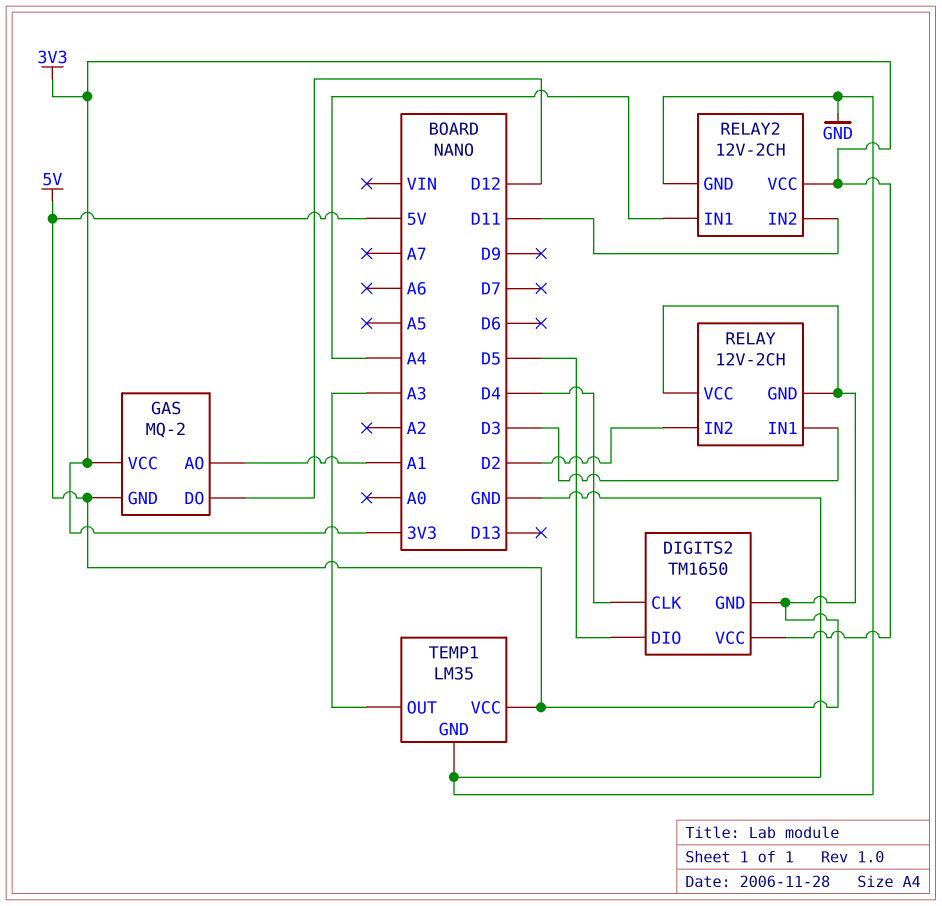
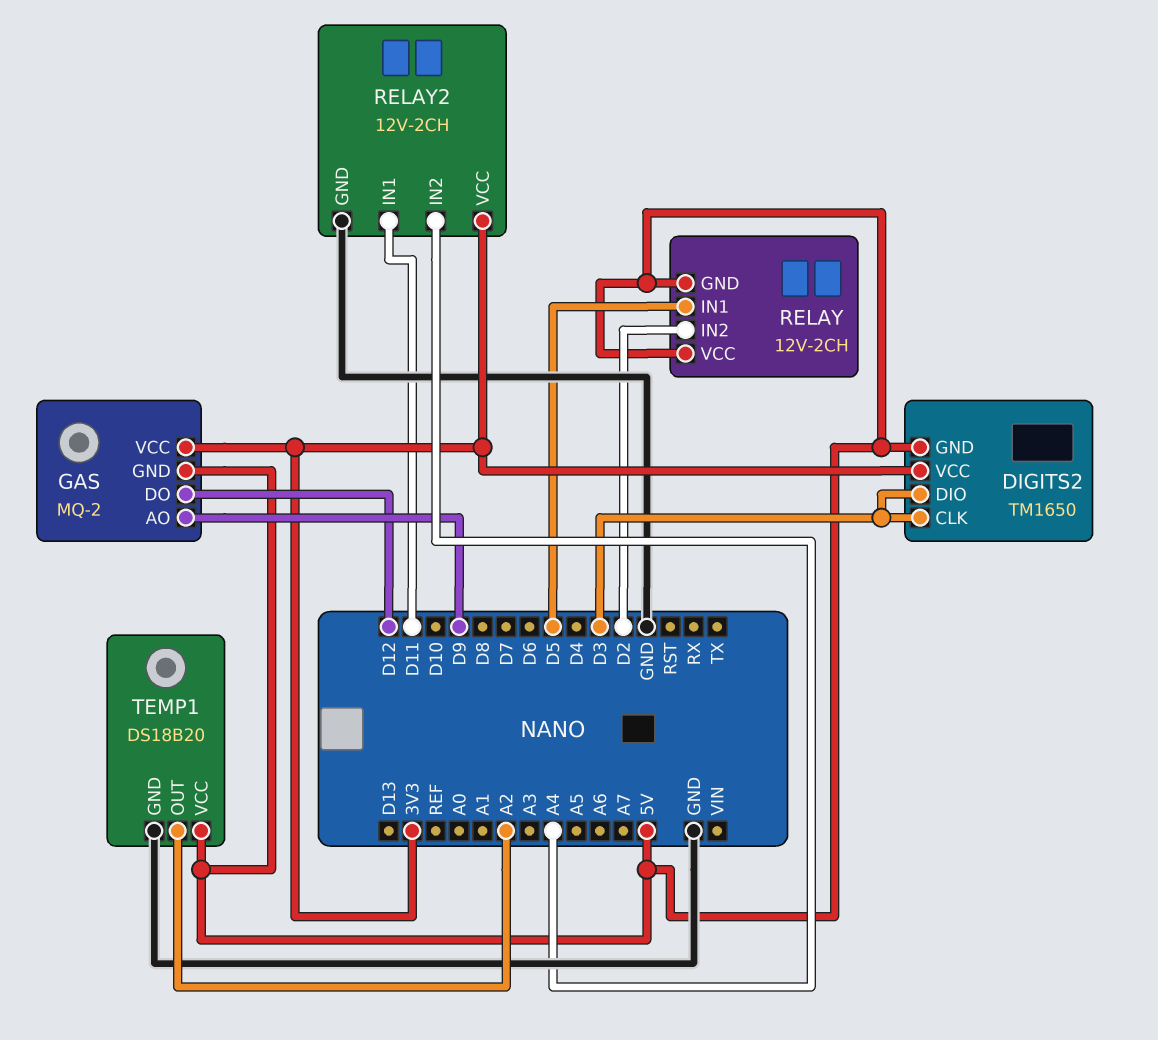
DIGITS2 pin CLK: D4 -> D3
DIGITS2 pin DIO: D5 -> D3
GAS pin AO: A1 -> D9
RELAY pin IN1: D3 -> D5
RELAY2 pin IN1: A4 -> D11
RELAY2 pin IN2: D11 -> A4
TEMP1: LM35 -> DS18B20
TEMP1 pin OUT: A3 -> A2

